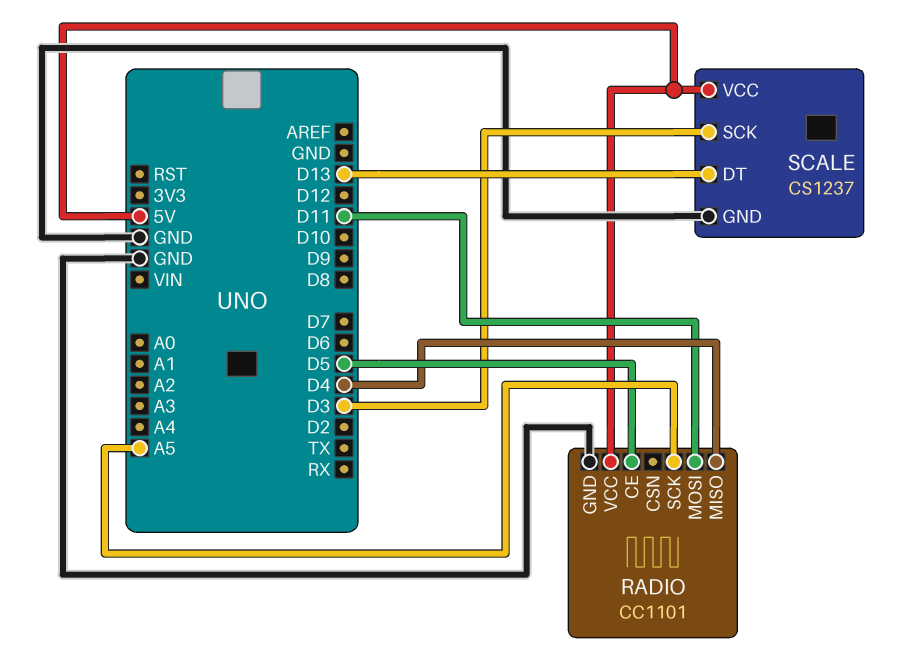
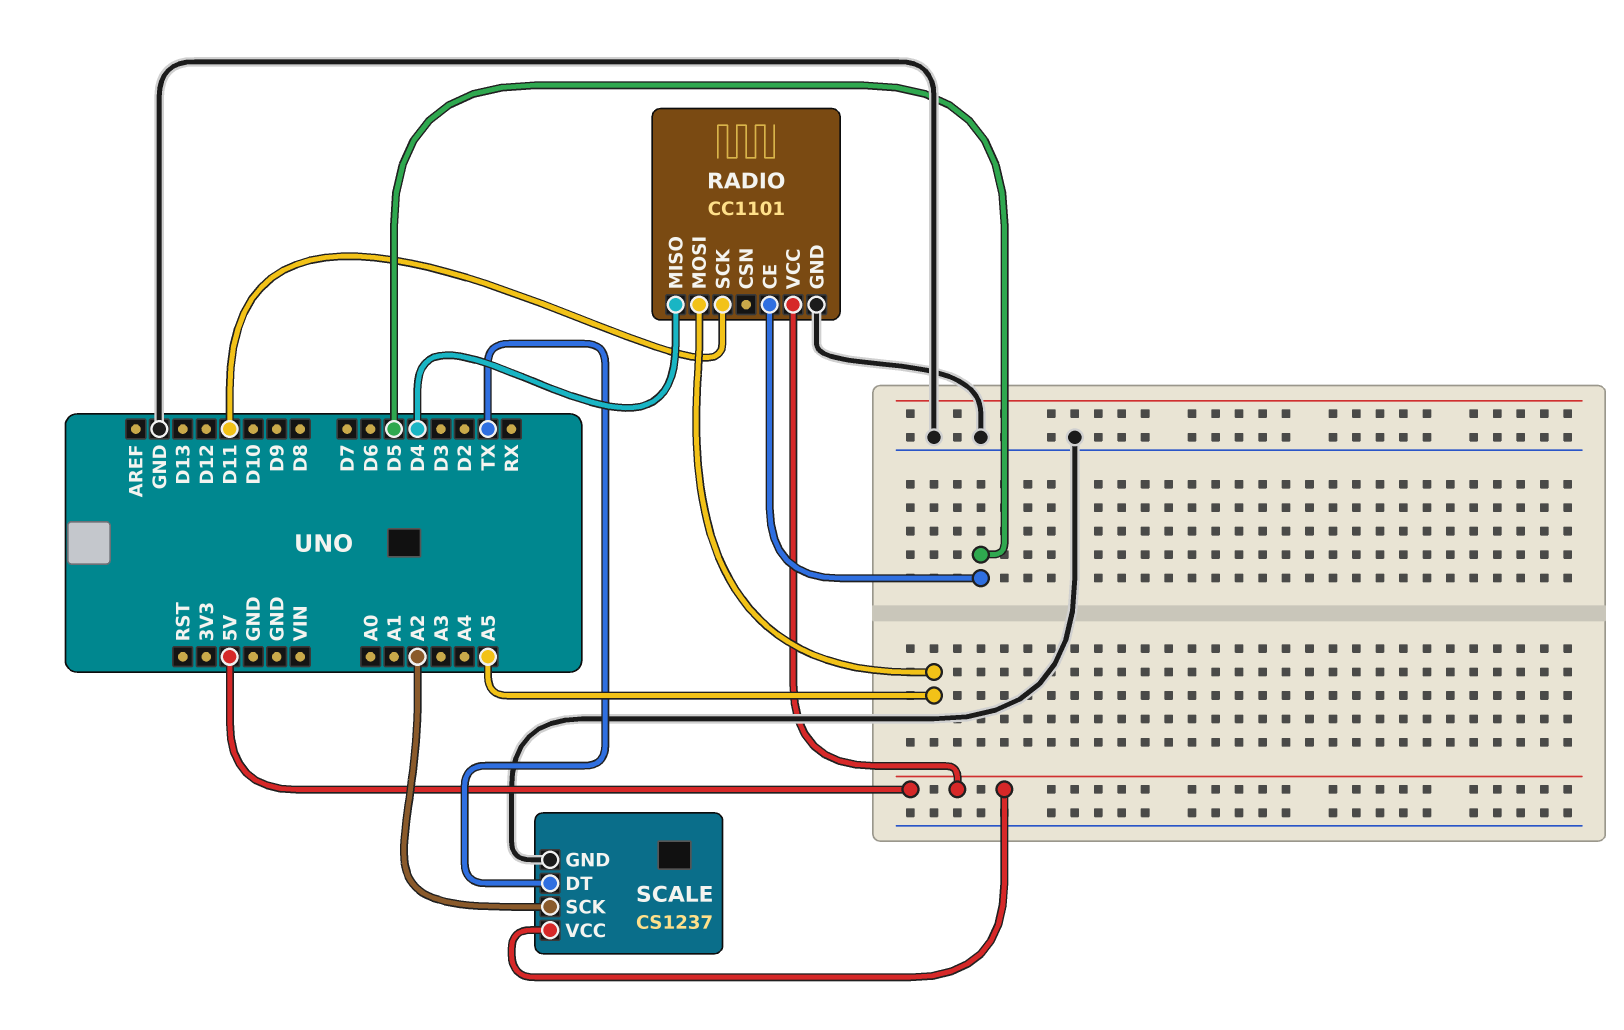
RADIO pin MOSI: D11 -> A5
RADIO pin SCK: A5 -> D11
SCALE pin DT: D13 -> TX
SCALE pin SCK: D3 -> A2

